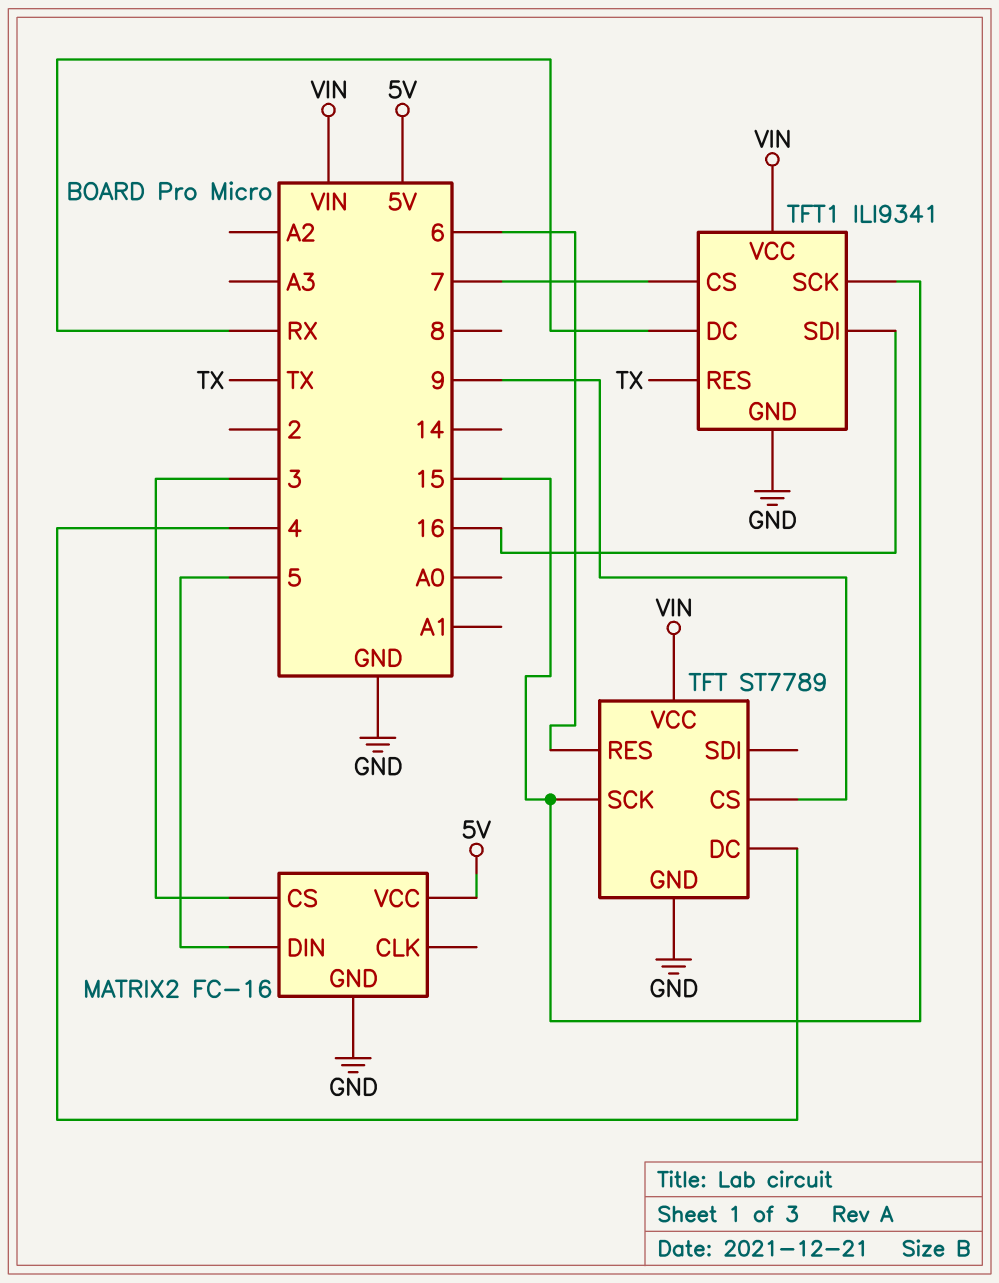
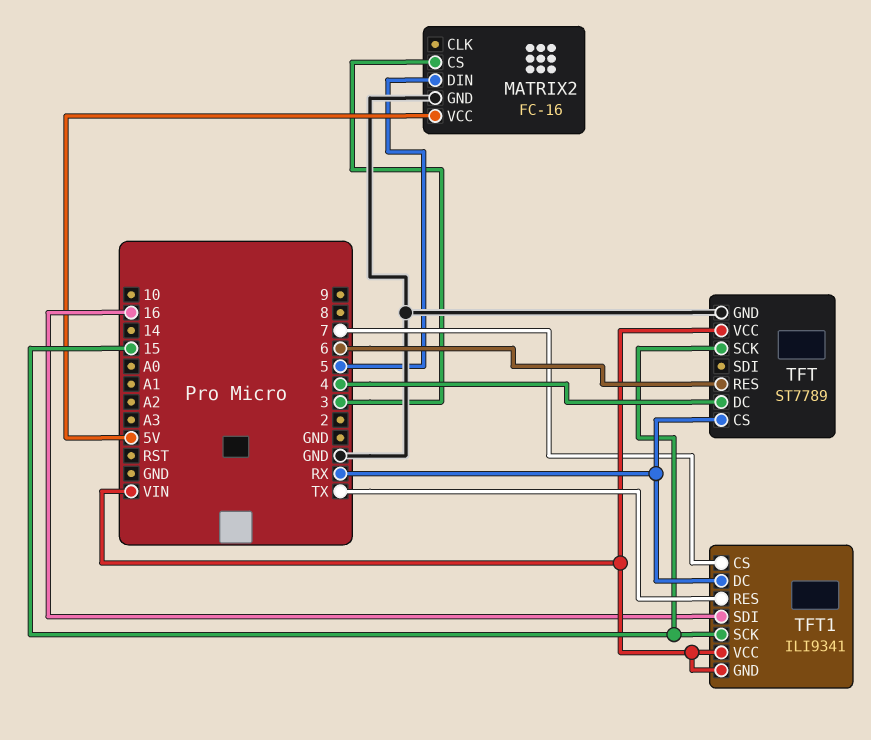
TFT pin CS: 9 -> RX
TFT1 pin GND: GND -> VIN

